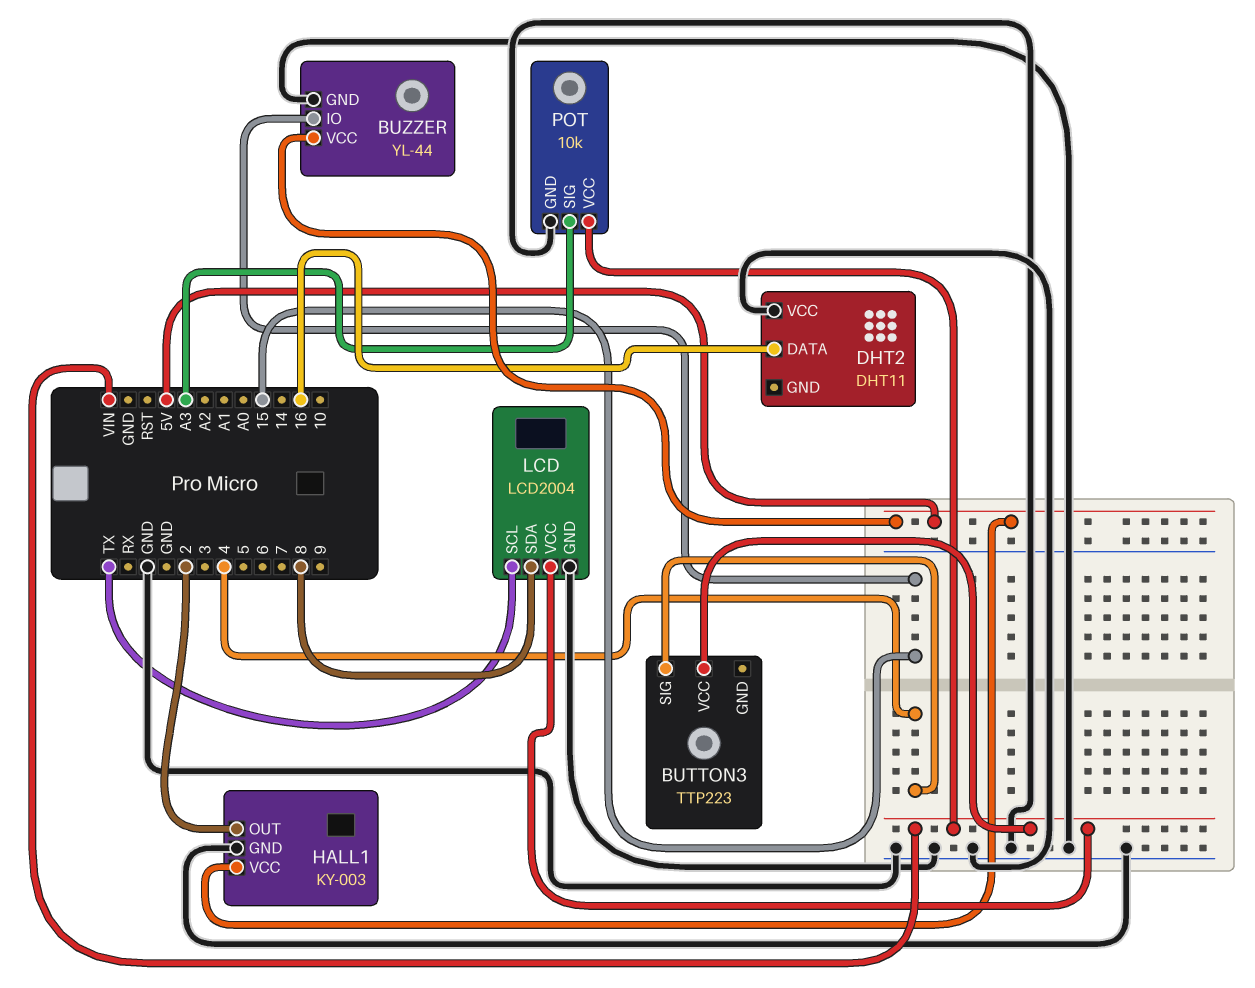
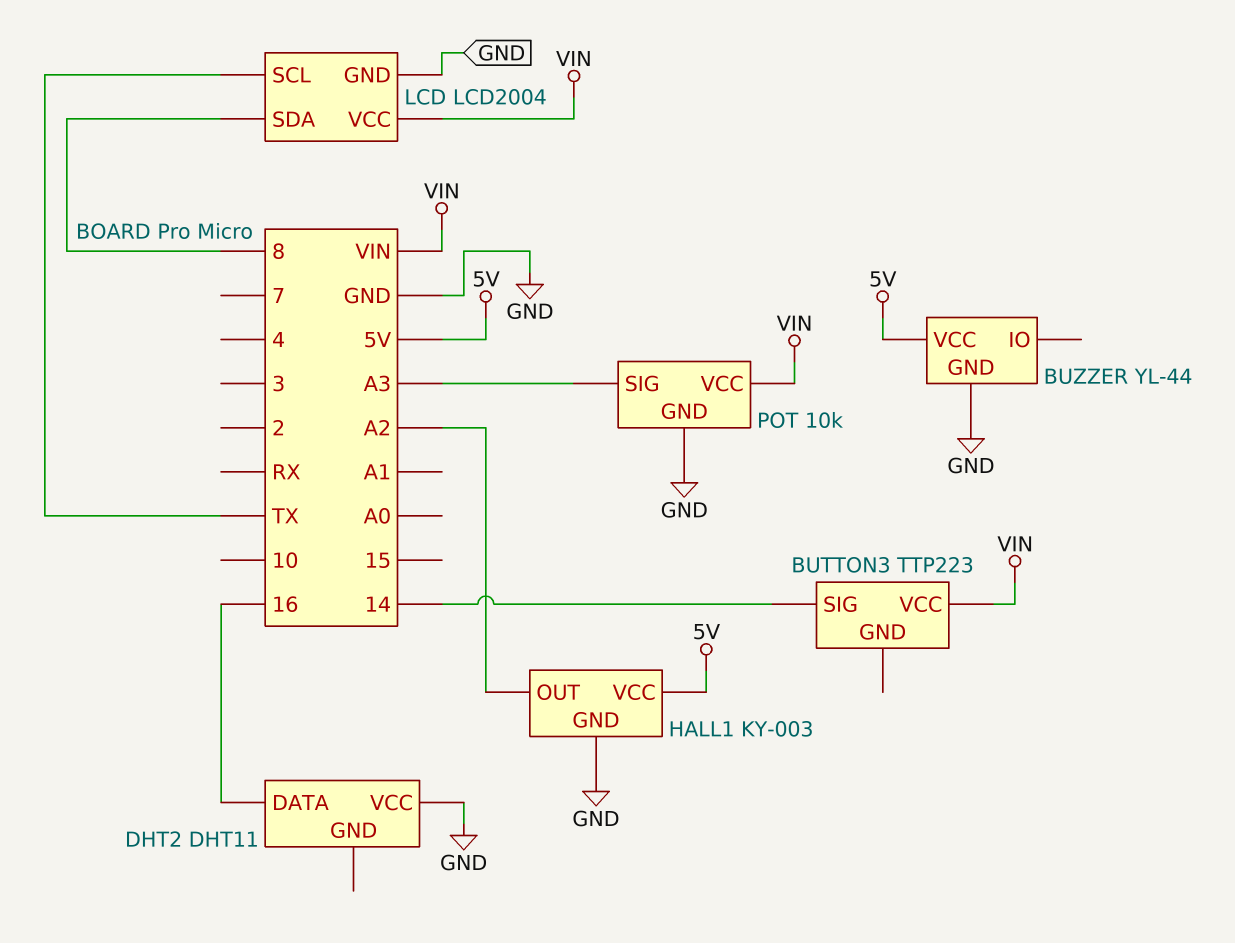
BUTTON3 pin SIG: 4 -> 14
BUZZER pin IO: 15 -> none
HALL1 pin OUT: 2 -> A2

